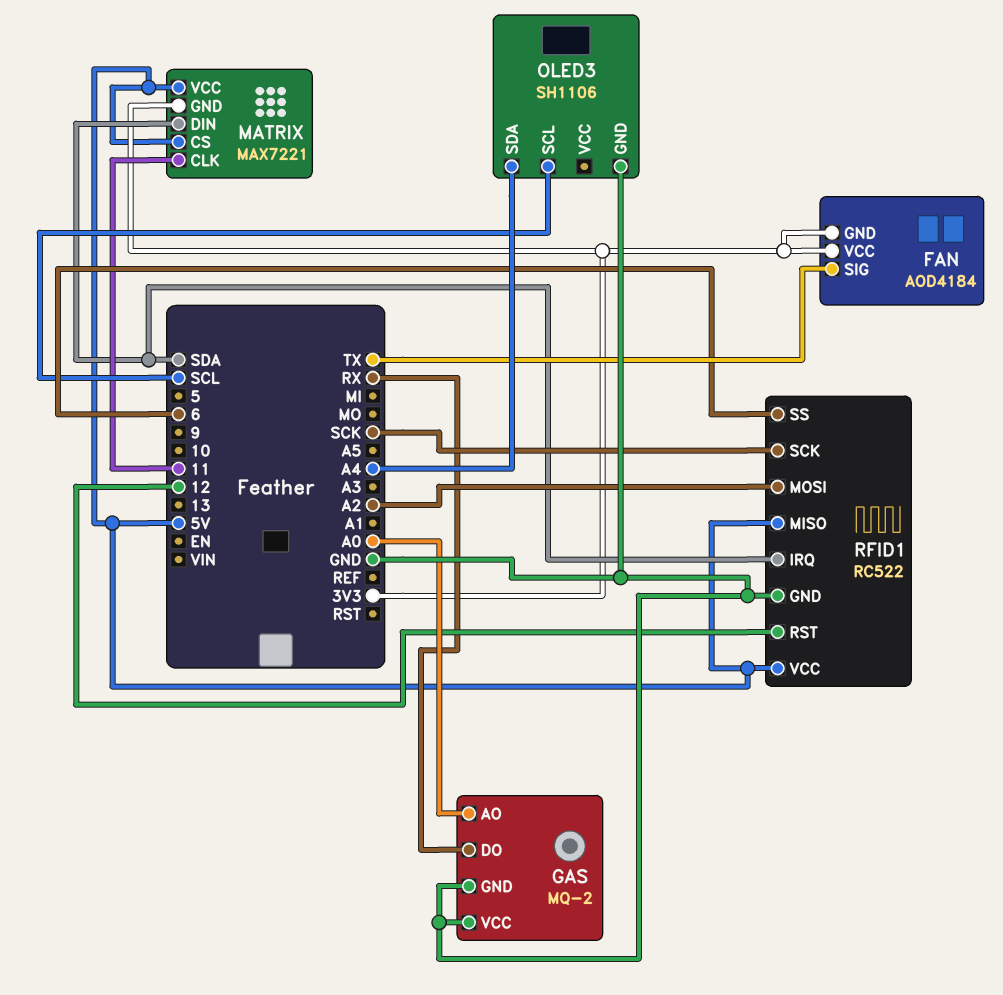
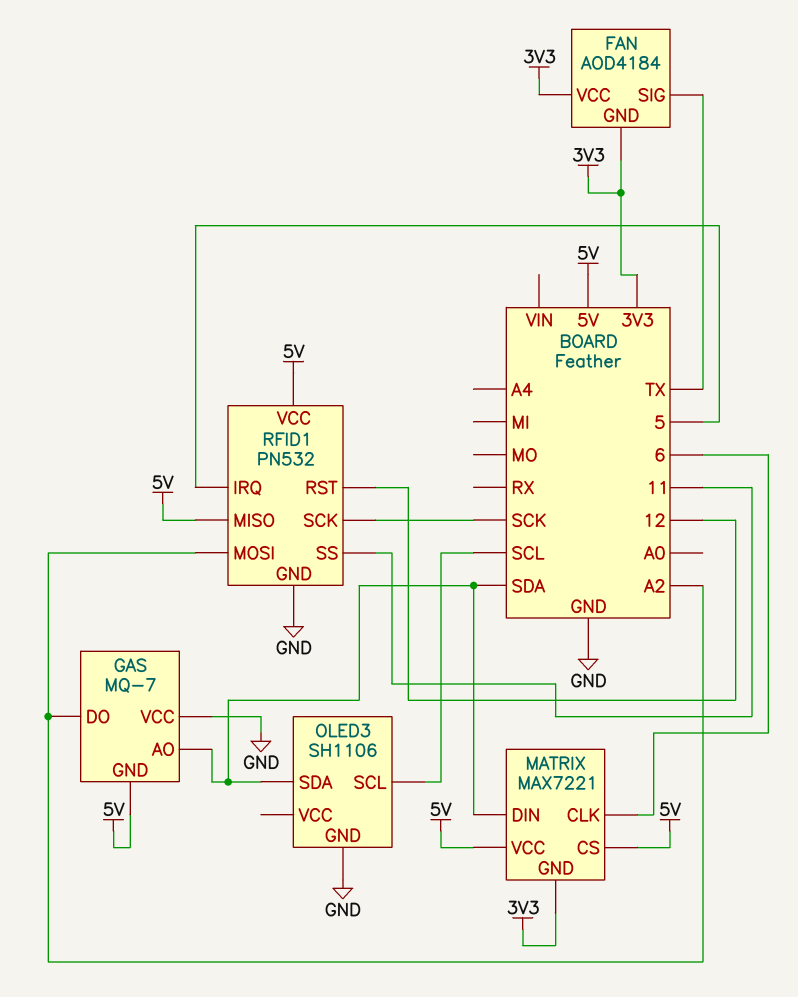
GAS: MQ-2 -> MQ-7
GAS pin AO: A0 -> SDA
GAS pin DO: RX -> A2
GAS pin GND: GND -> 5V
MATRIX pin CLK: 11 -> 6
OLED3 pin SDA: A4 -> SDA
RFID1: RC522 -> PN532
RFID1 pin IRQ: SDA -> 5
RFID1 pin SS: 6 -> 11

